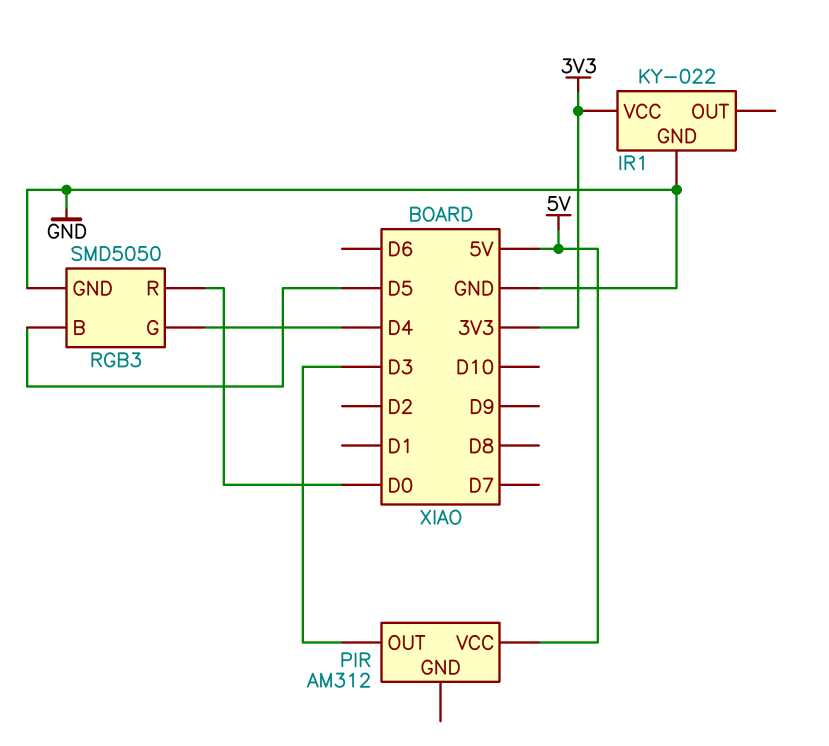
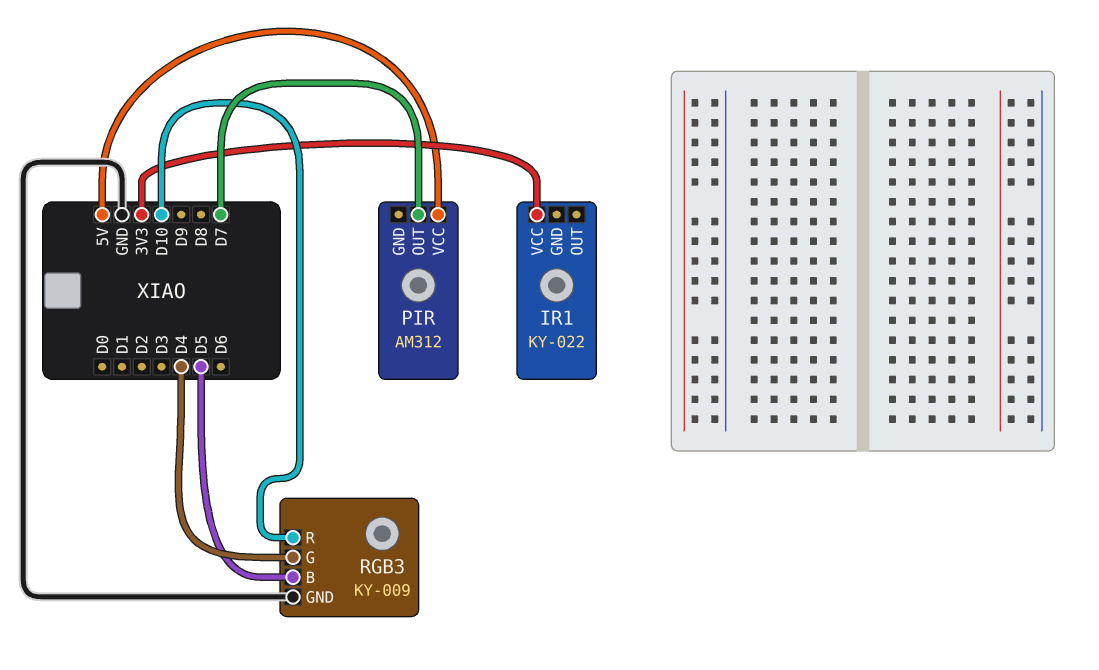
IR1 pin GND: GND -> none
PIR pin OUT: D3 -> D7
RGB3: SMD5050 -> KY-009
RGB3 pin R: D0 -> D10

